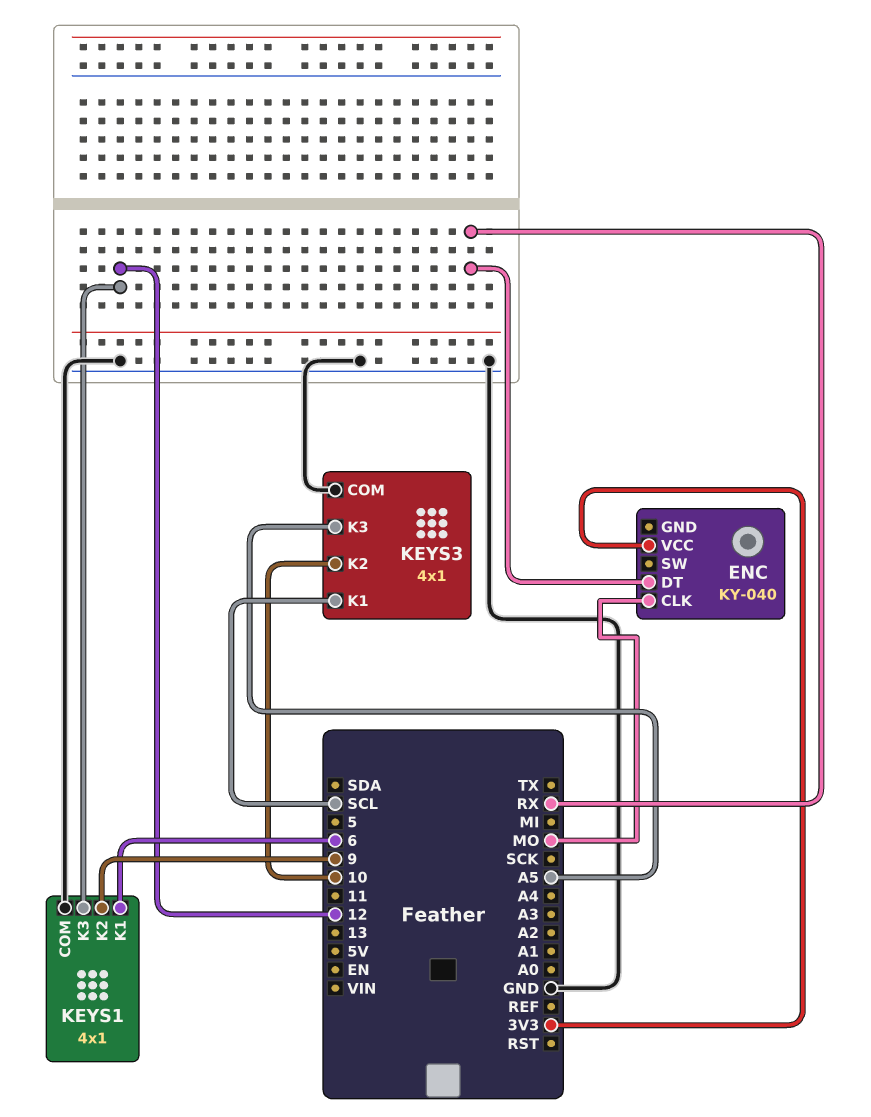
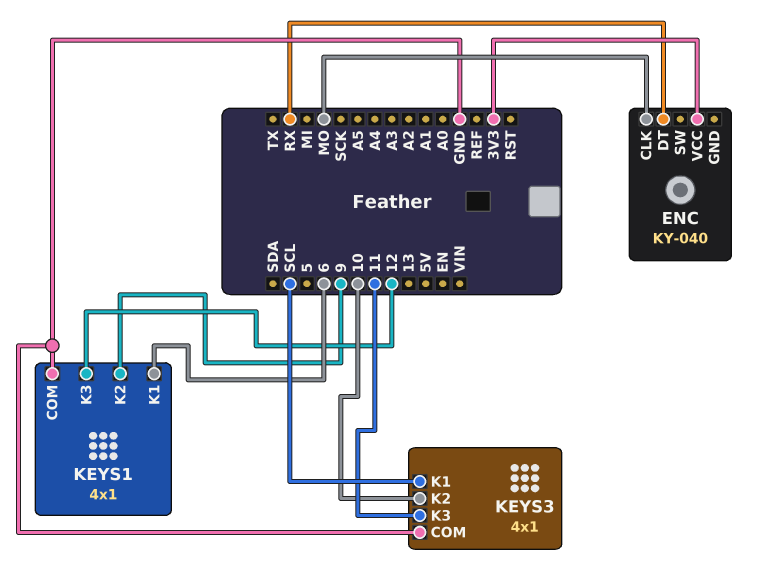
KEYS3 pin K3: A5 -> 11

